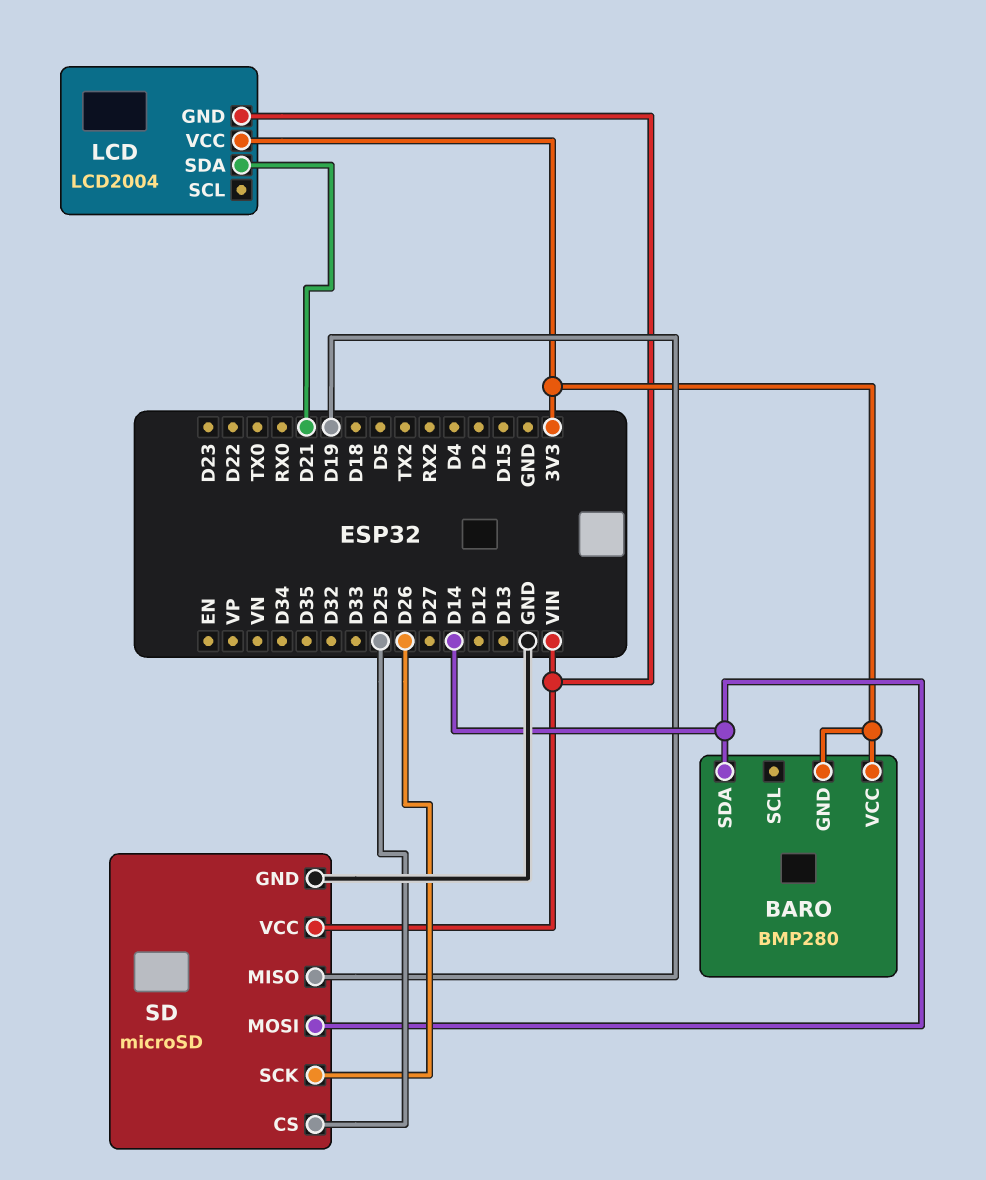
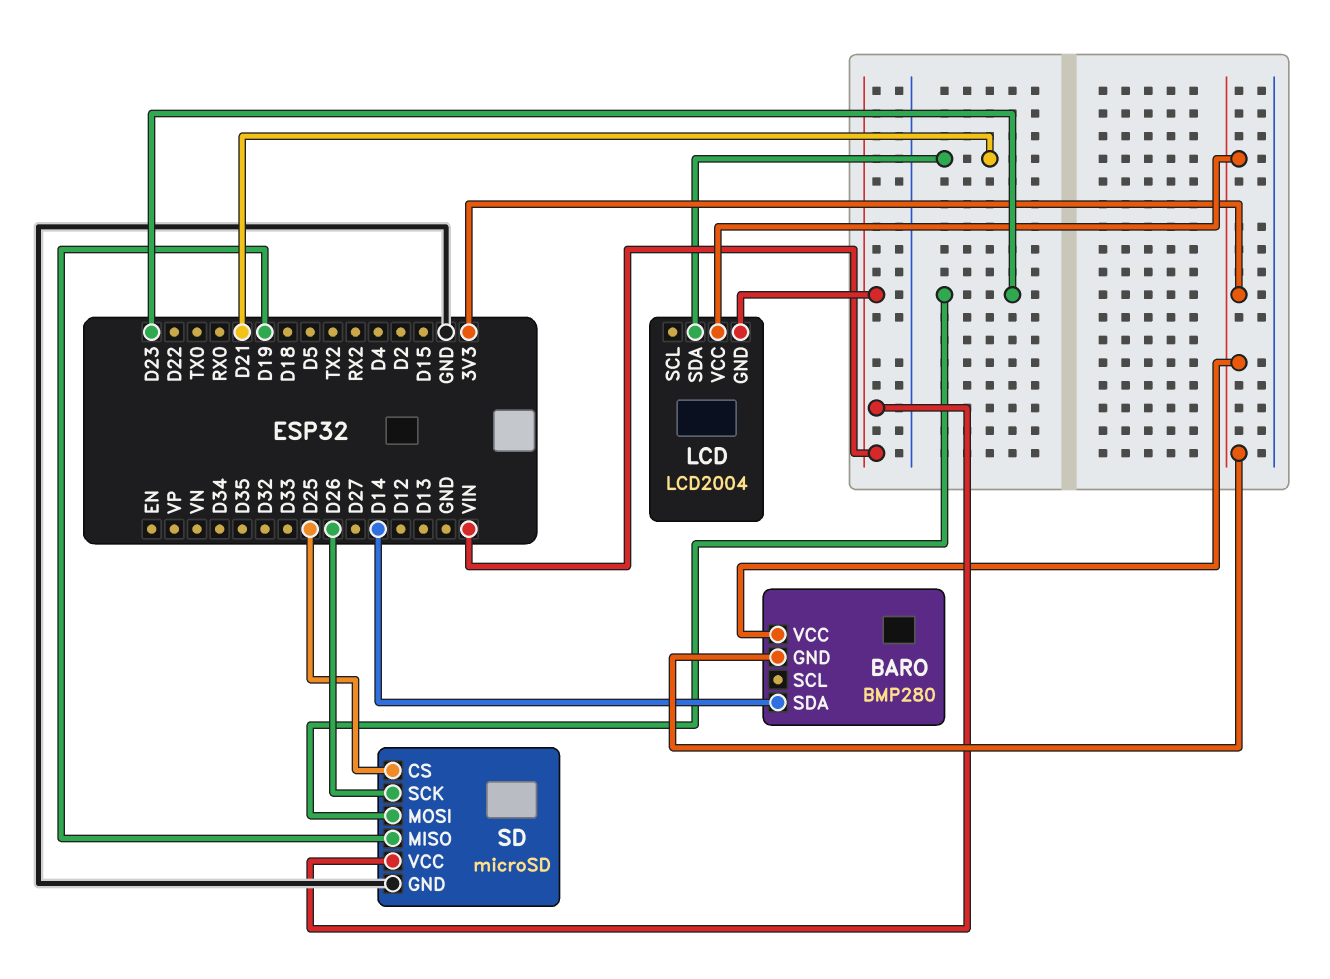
SD pin MOSI: D14 -> D23

